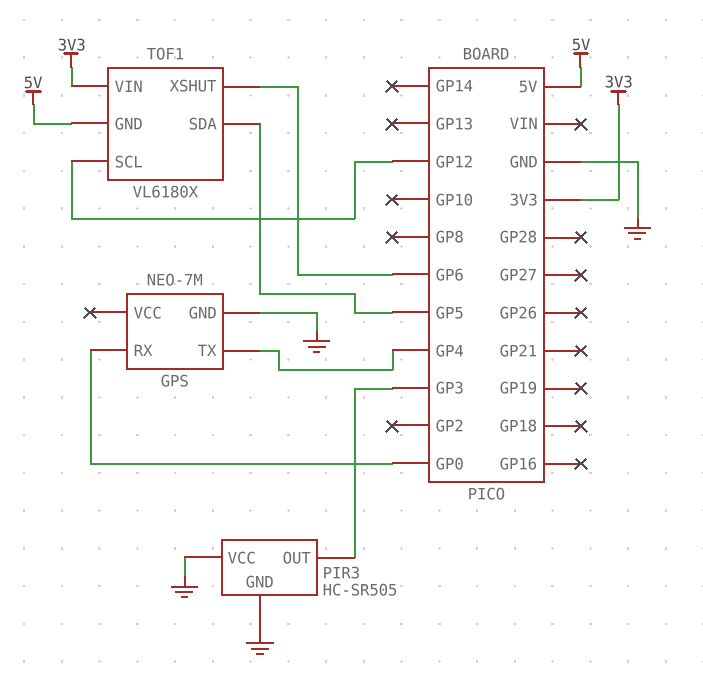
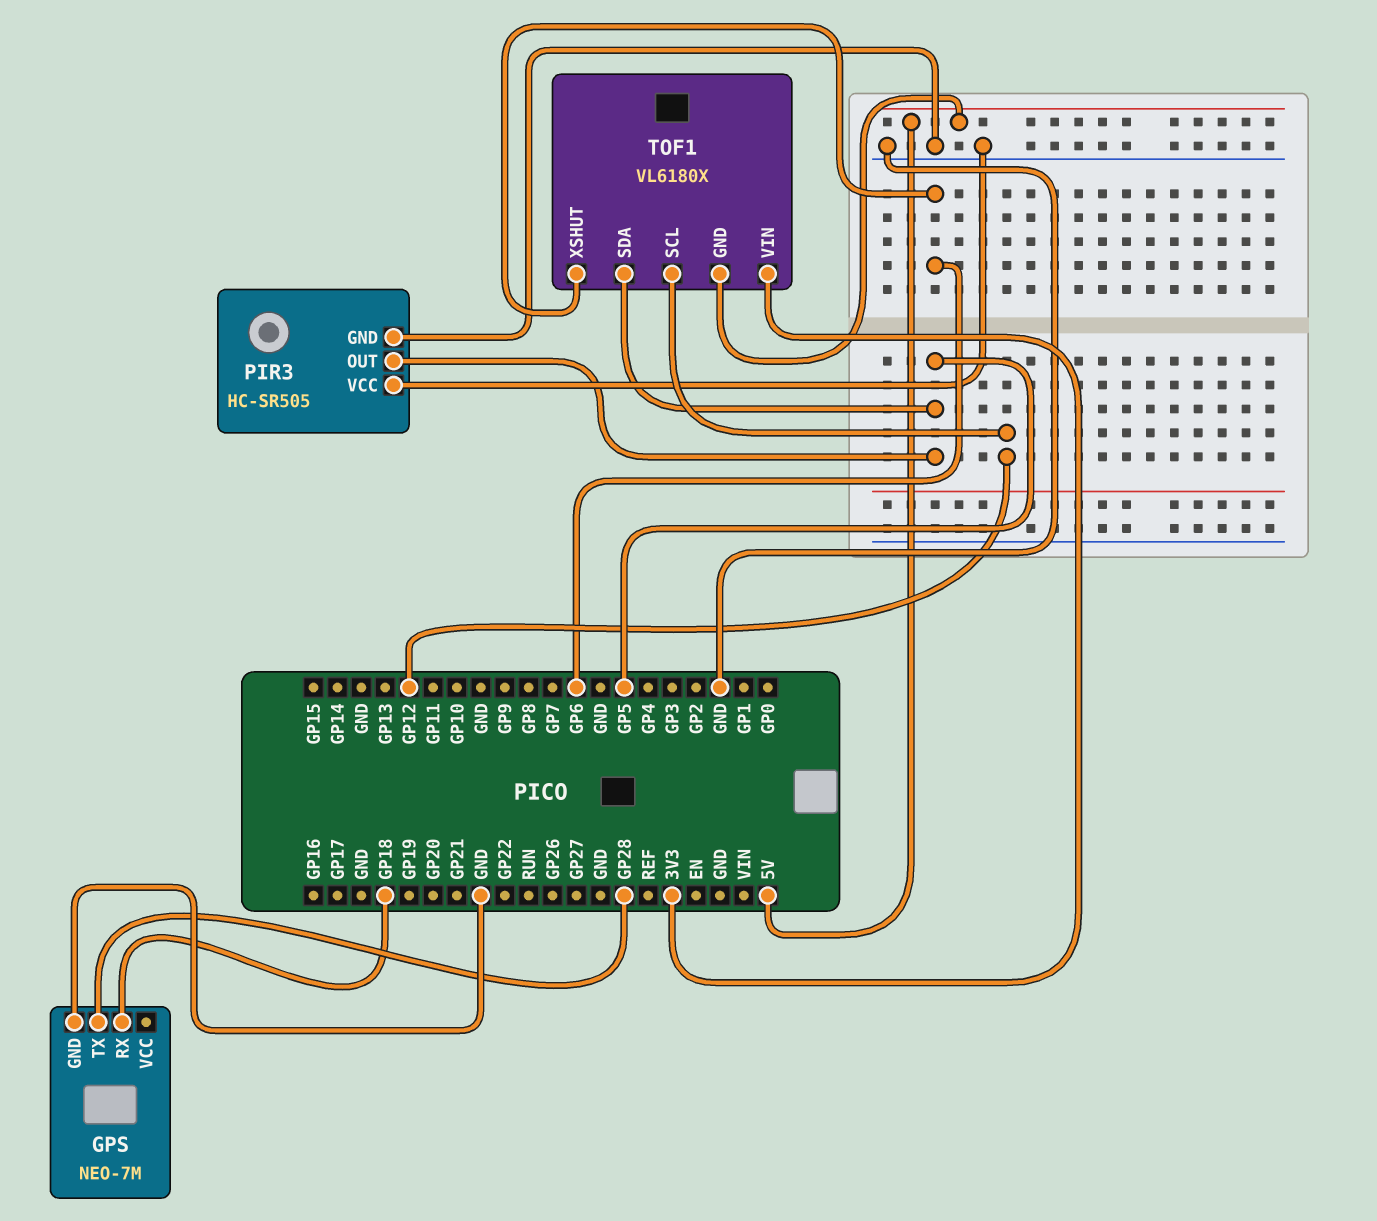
GPS pin RX: GP0 -> GP18
GPS pin TX: GP4 -> GP28
PIR3 pin OUT: GP3 -> GP5

